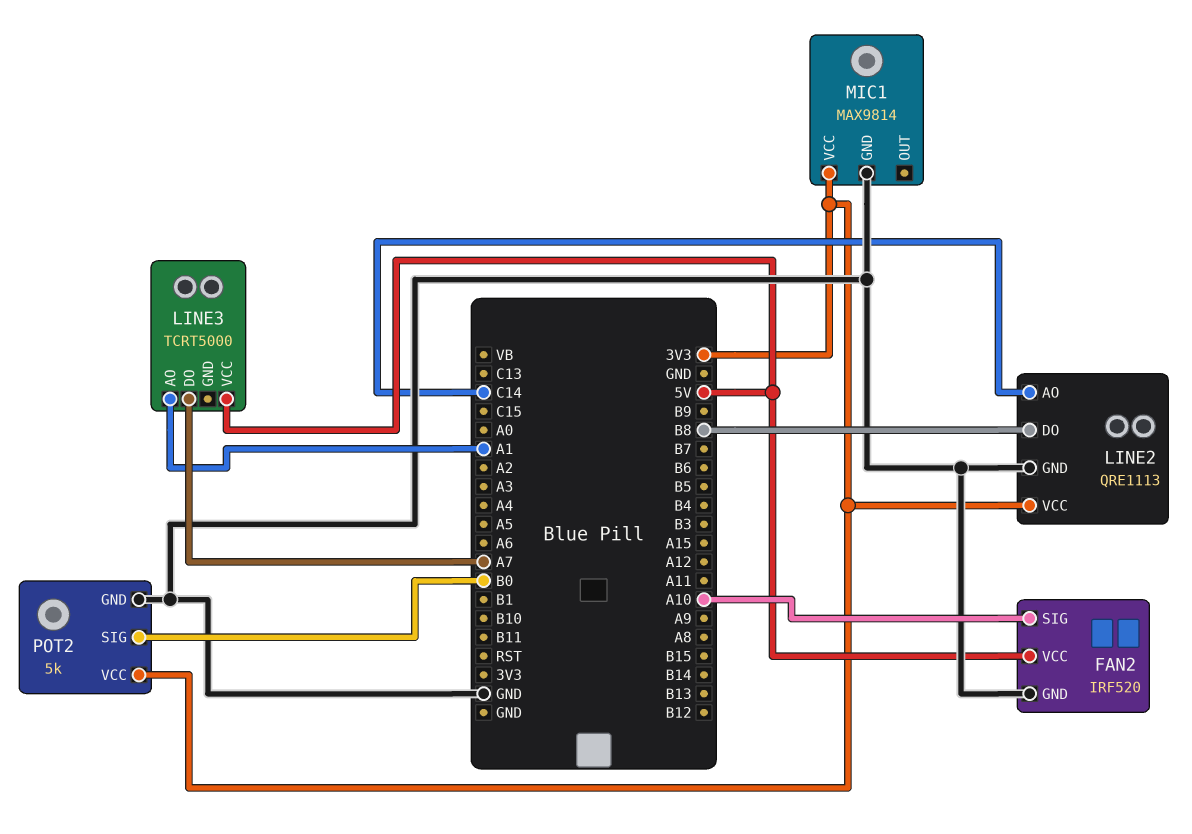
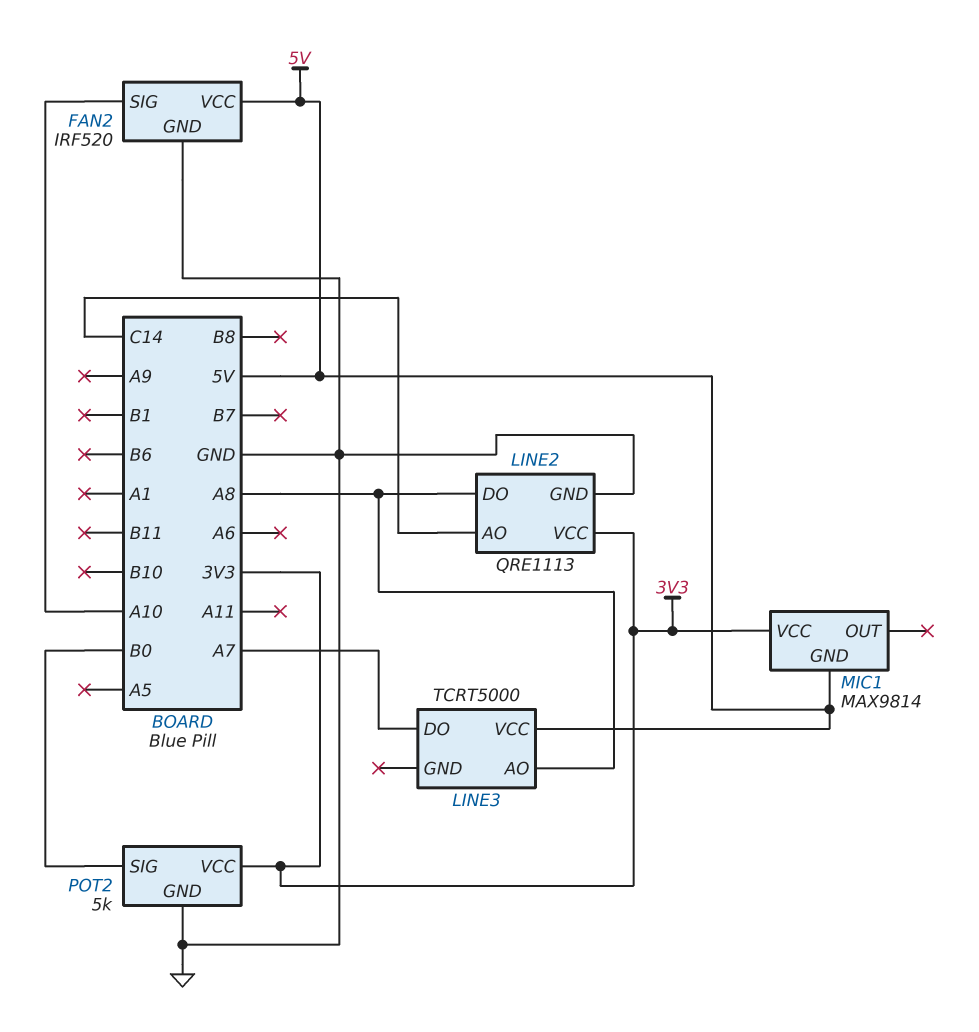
LINE2 pin DO: B8 -> A8
LINE3 pin AO: A1 -> A8
MIC1 pin GND: GND -> 5V

